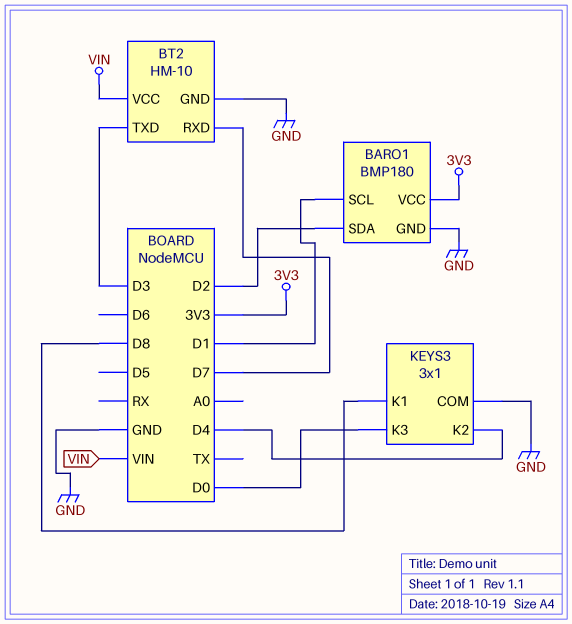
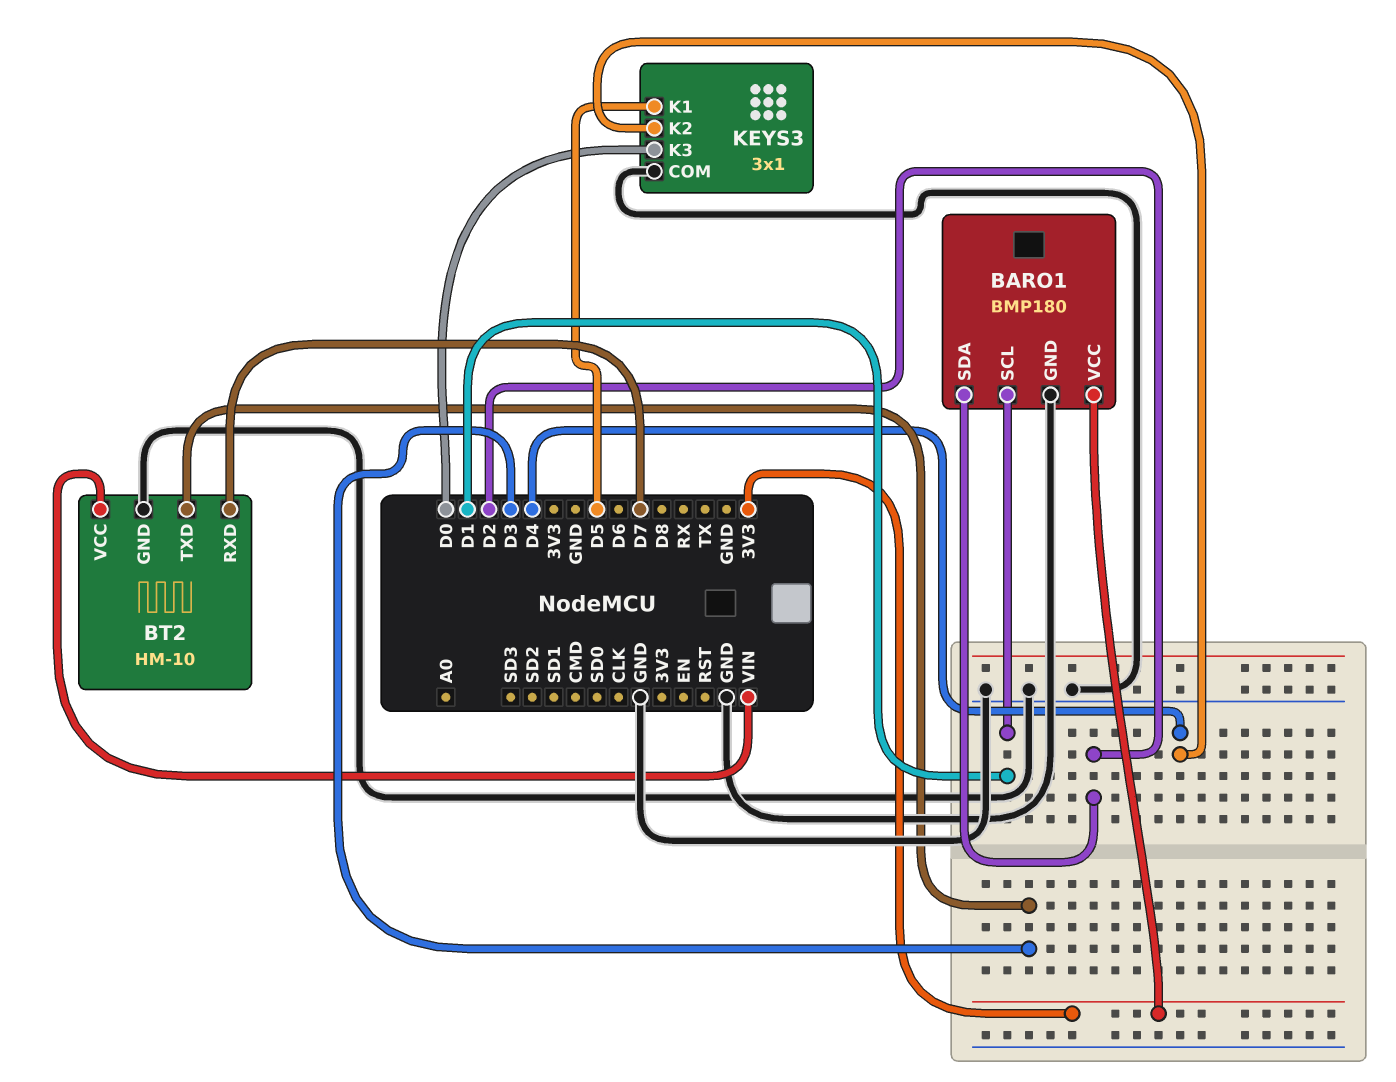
KEYS3 pin K1: D8 -> D5

